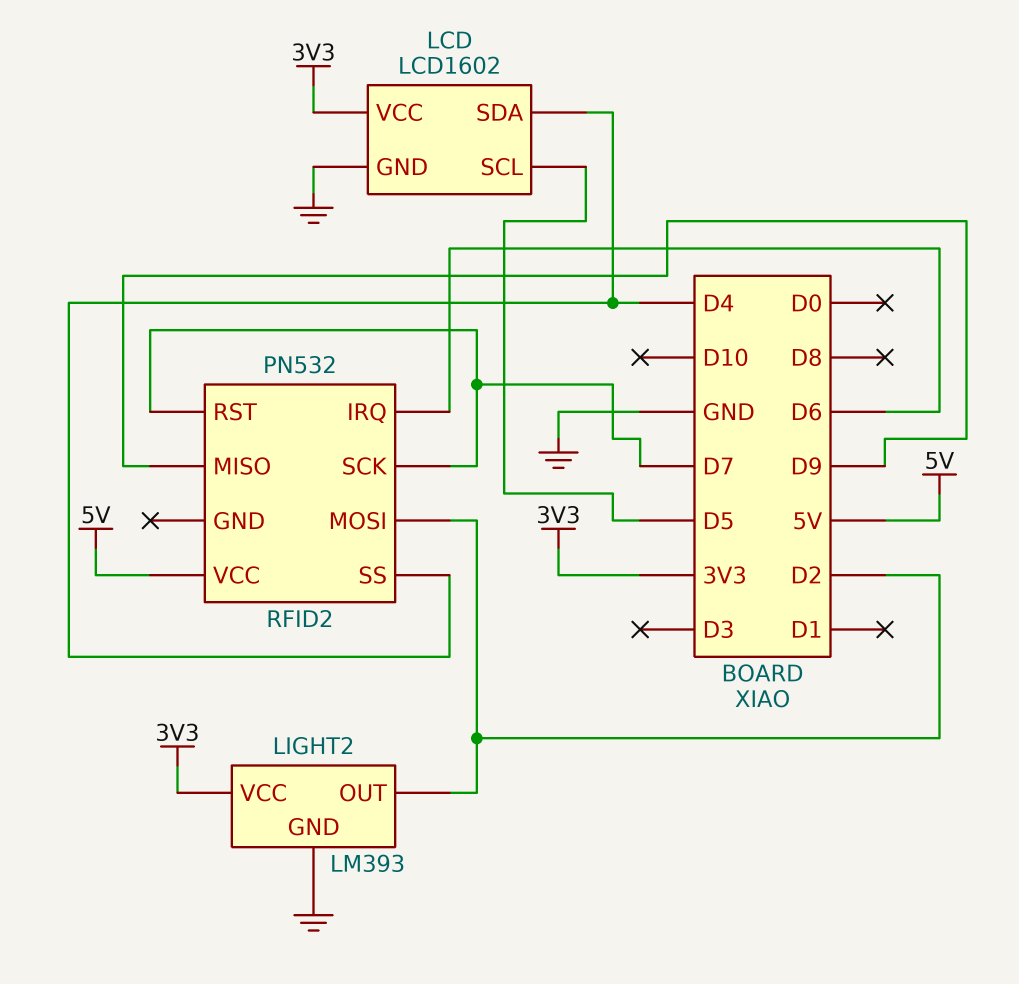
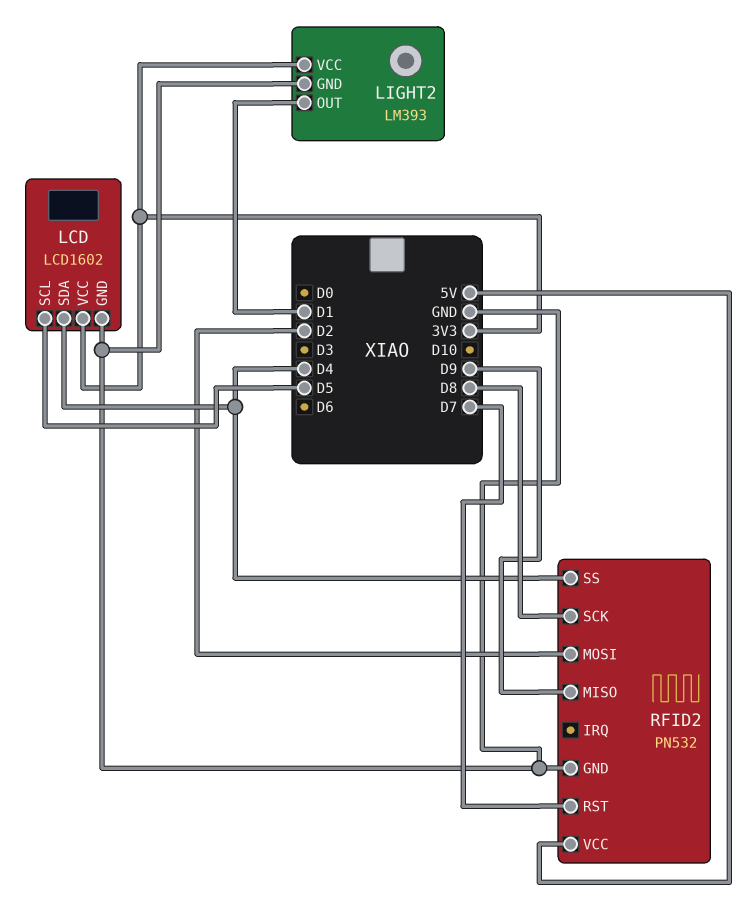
LIGHT2 pin OUT: D2 -> D1
RFID2 pin GND: none -> GND
RFID2 pin IRQ: D6 -> none
RFID2 pin SCK: D7 -> D8

